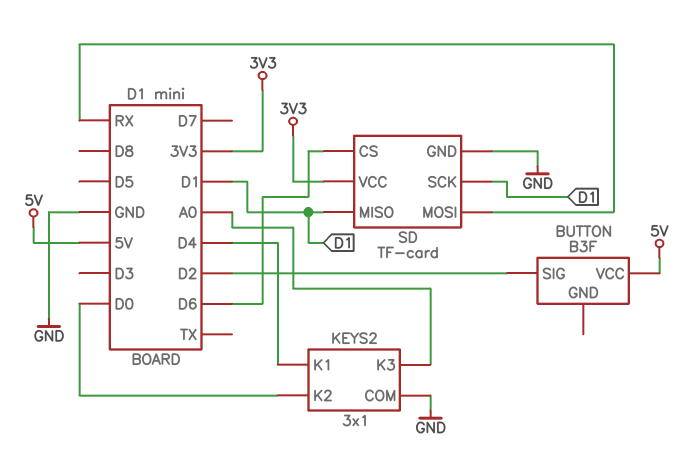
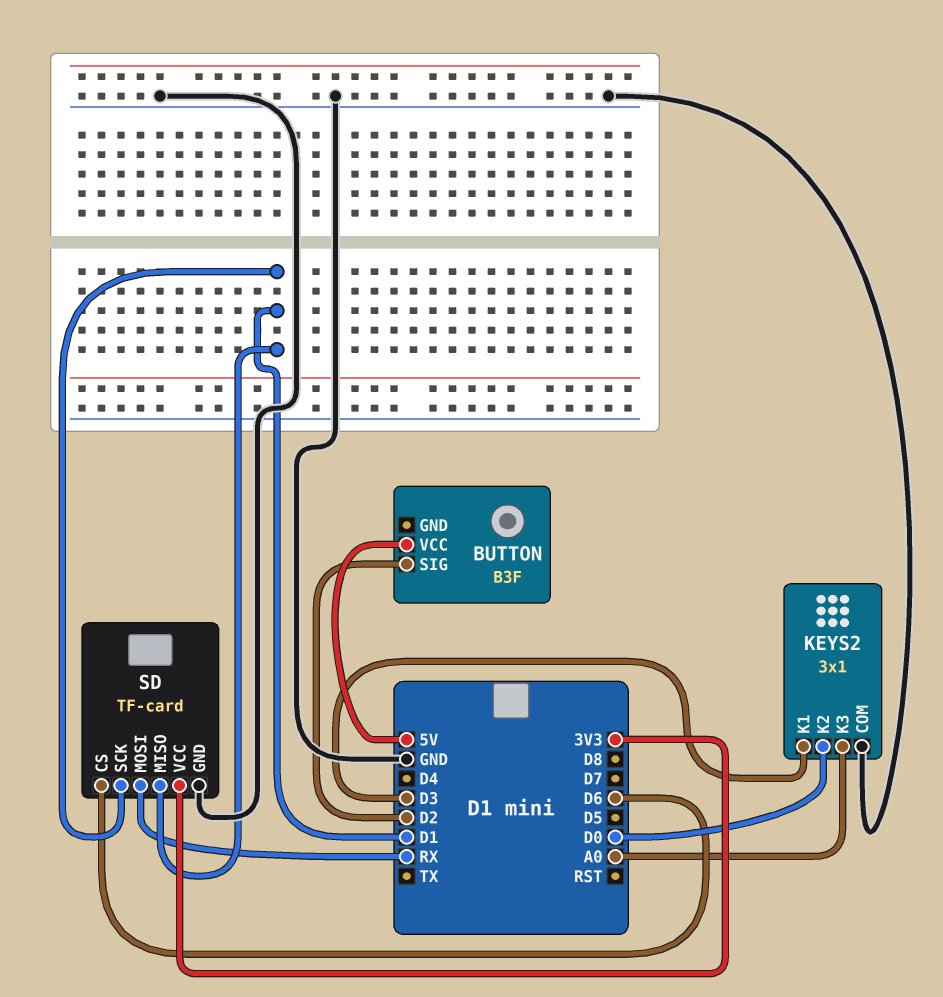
KEYS2 pin K1: D4 -> D3

